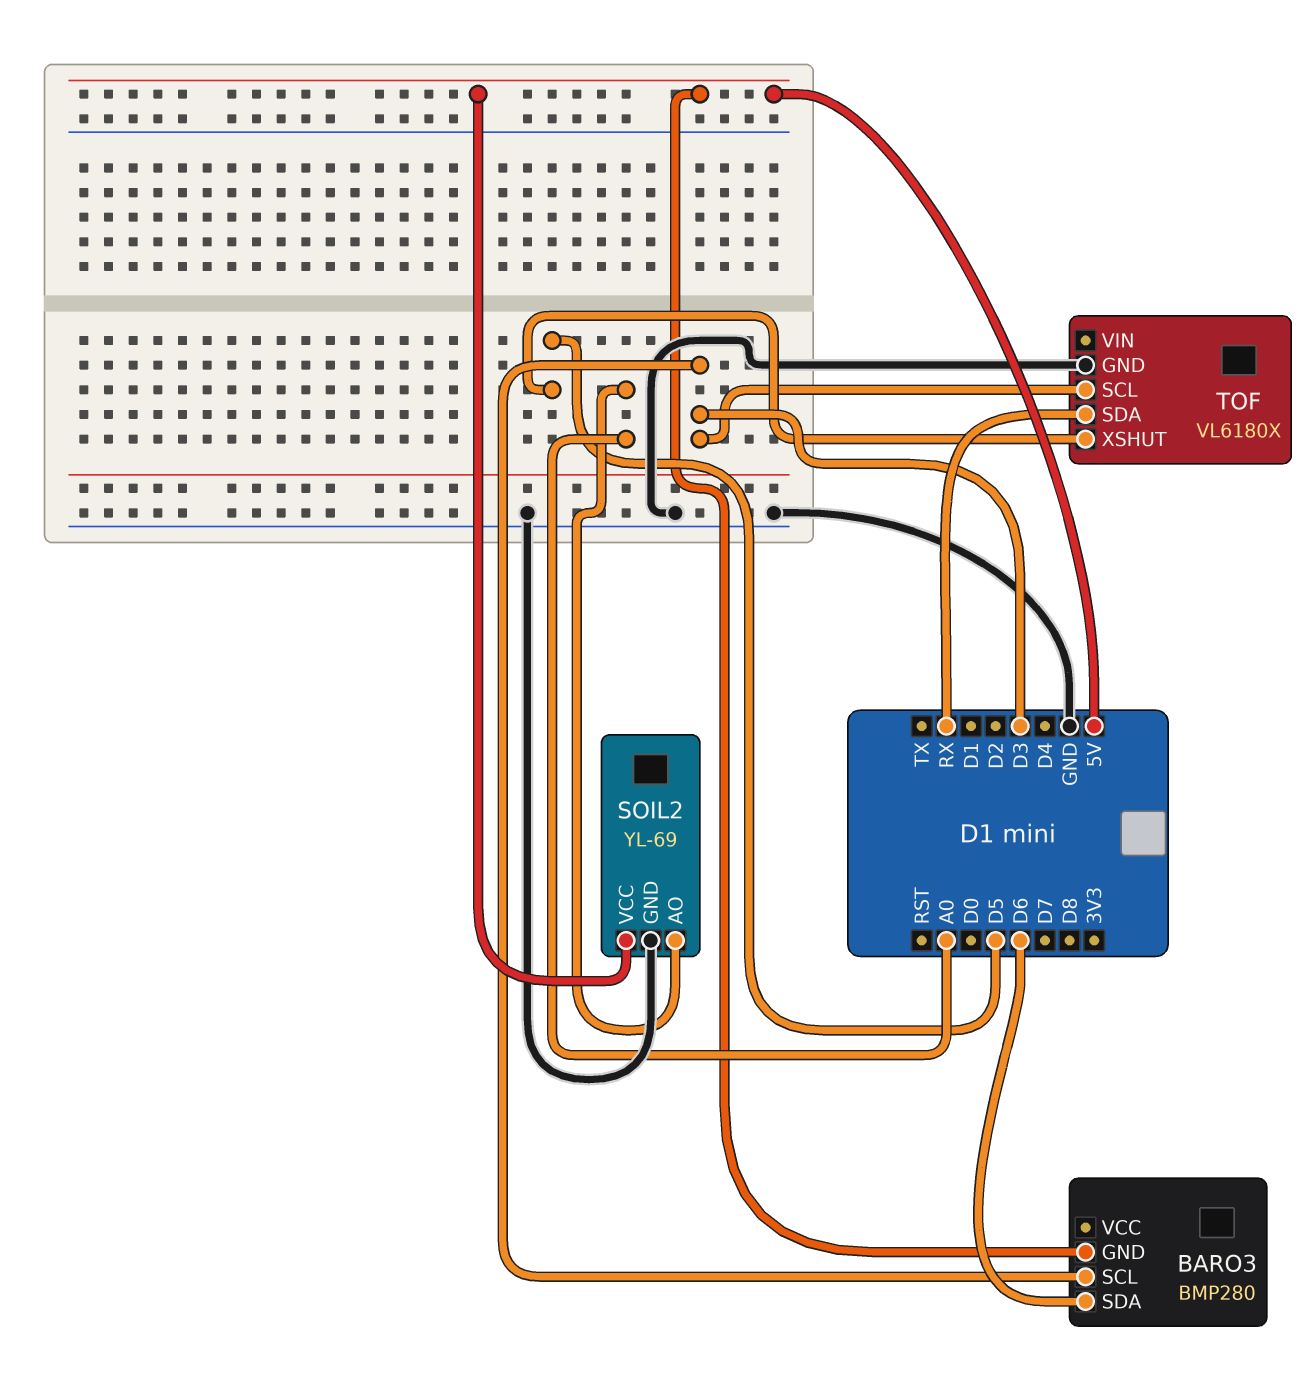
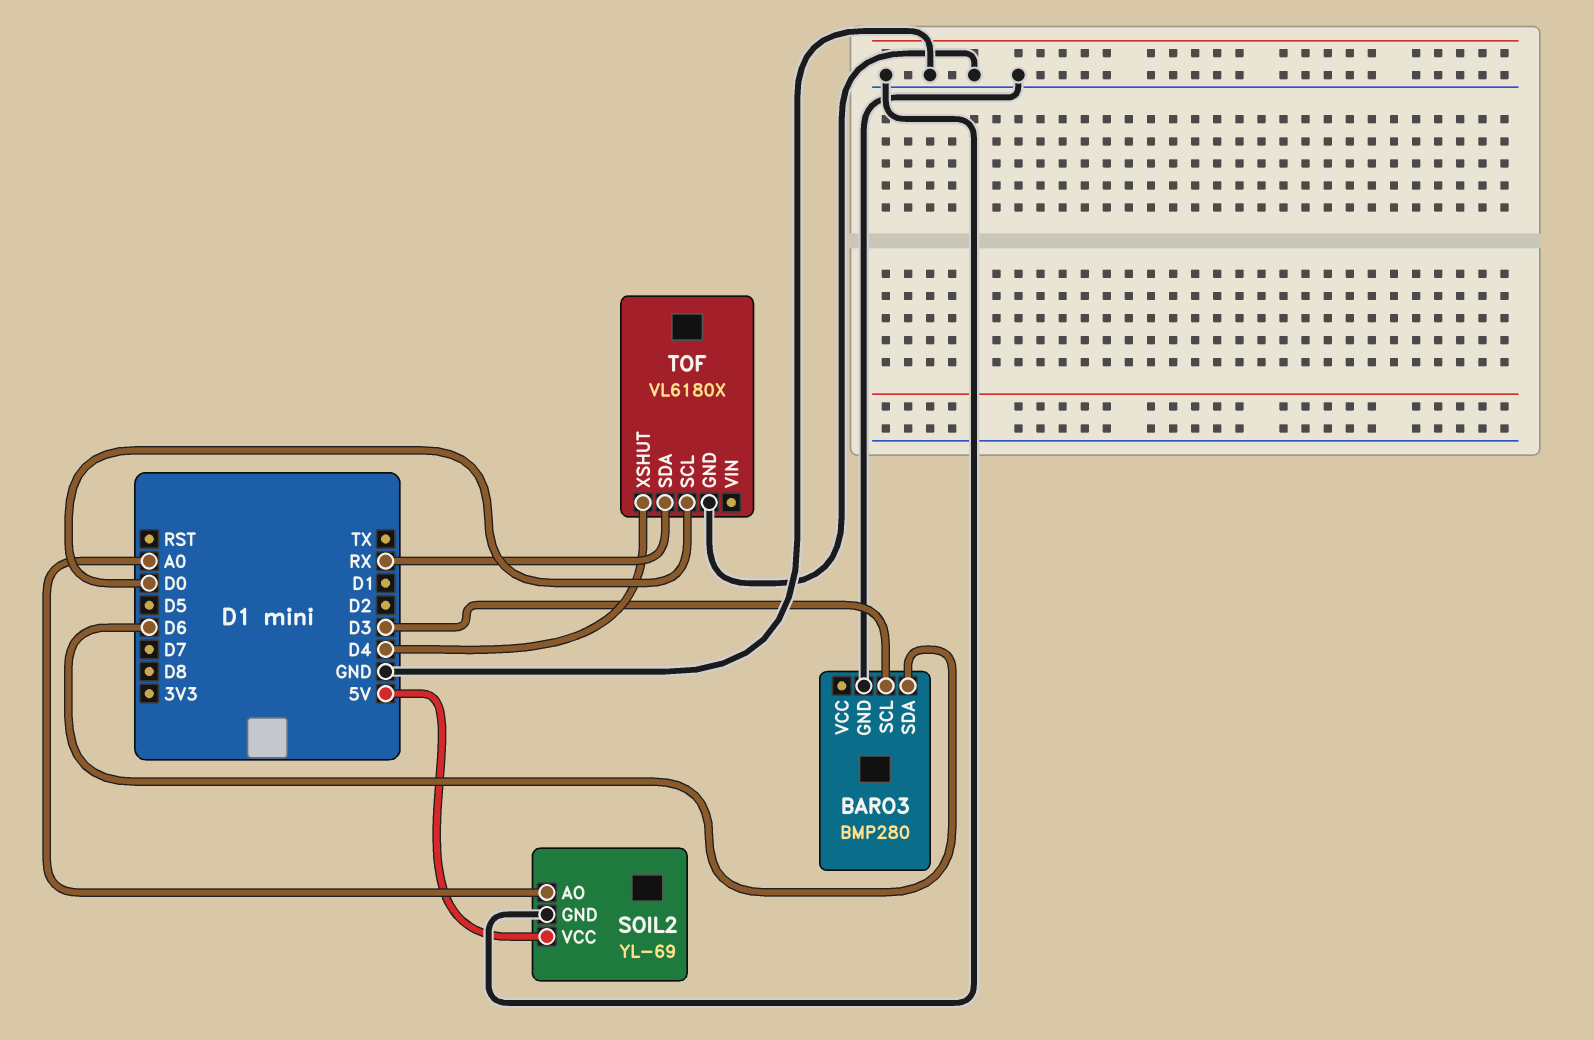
BARO3 pin GND: 5V -> GND
TOF pin SCL: D3 -> D0
TOF pin XSHUT: D5 -> D4

